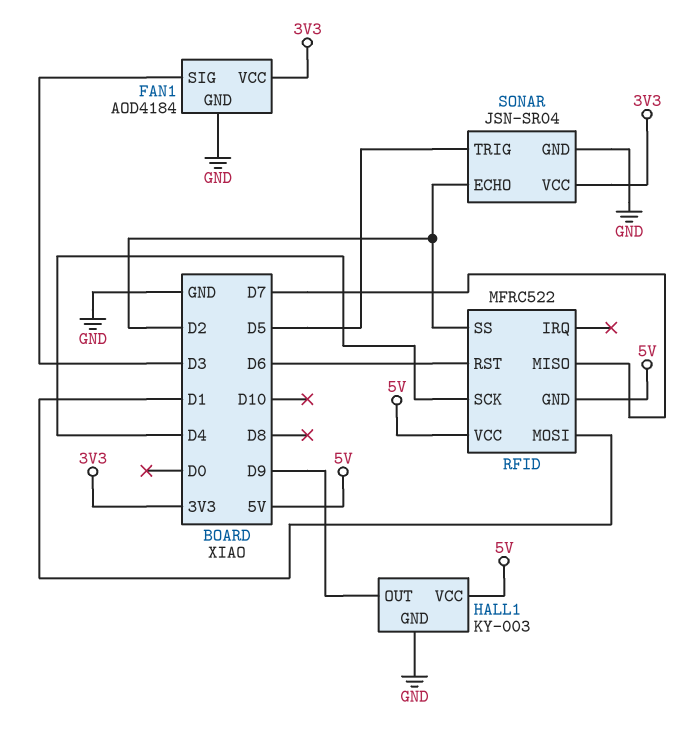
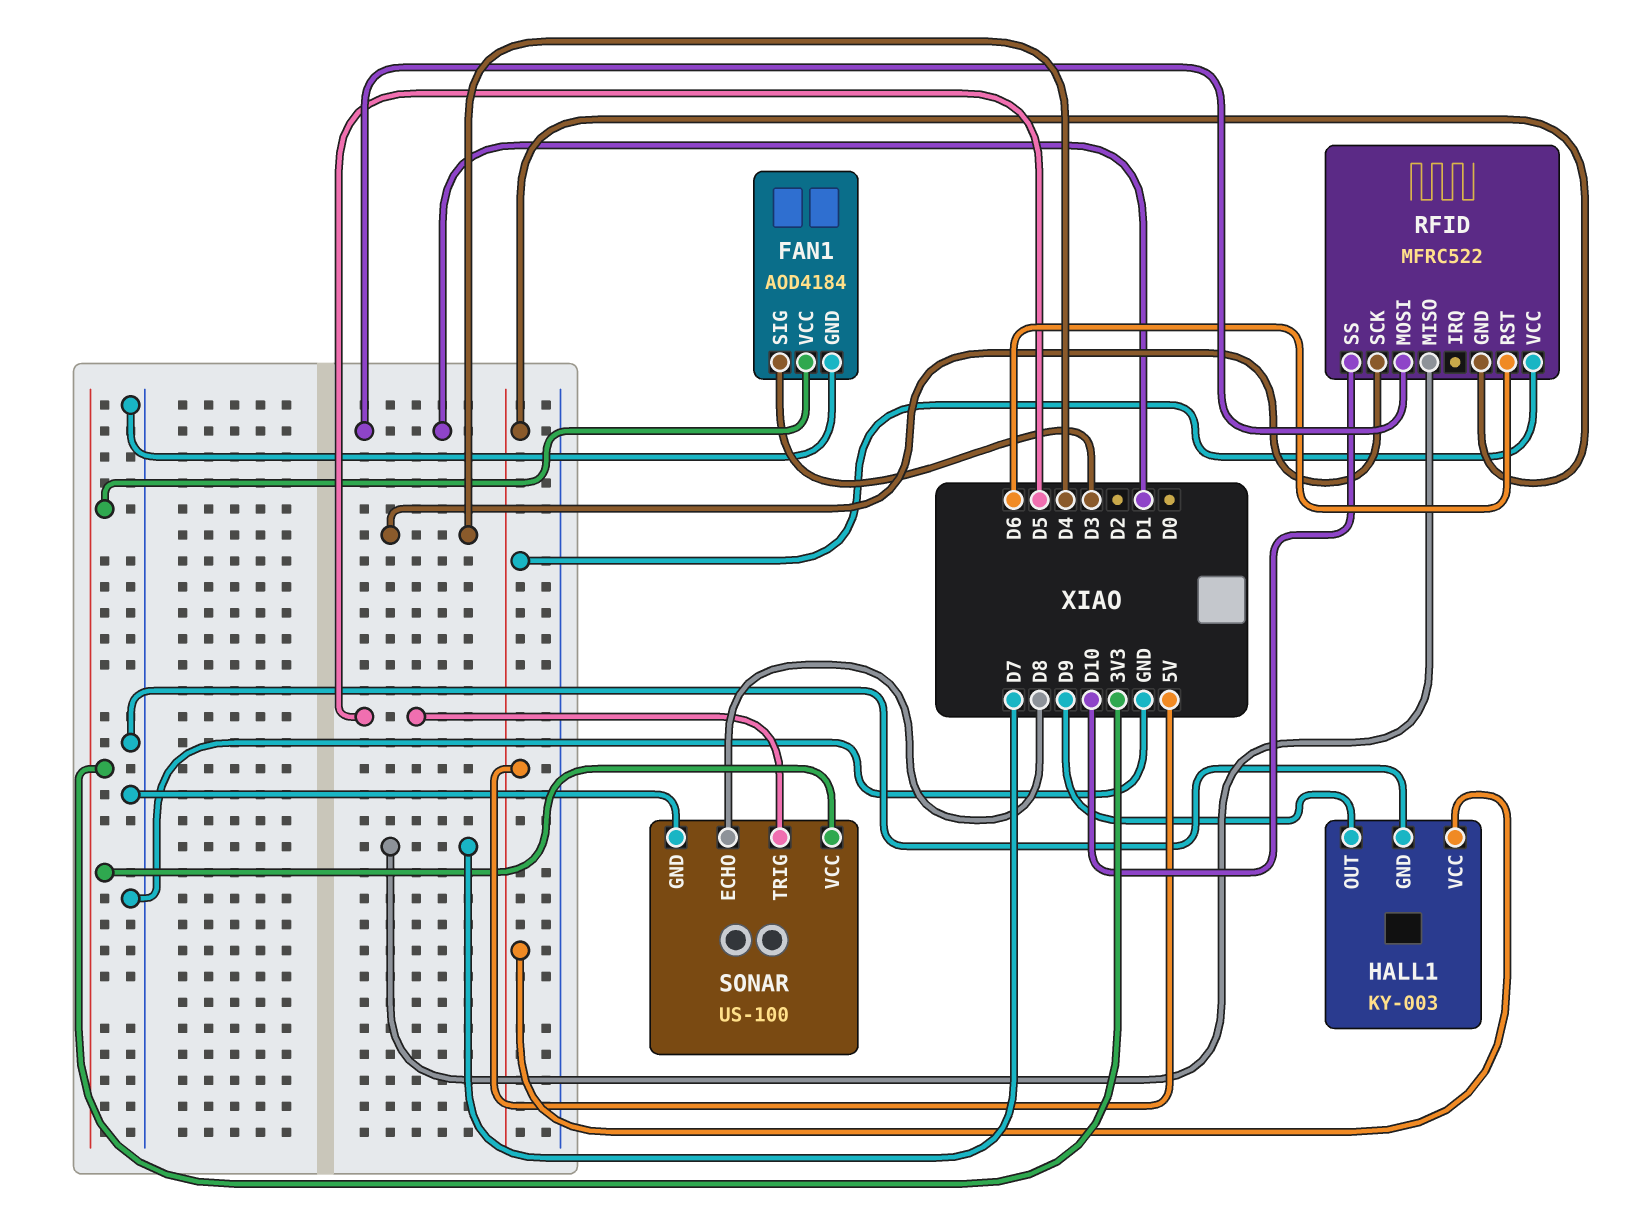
RFID pin SS: D2 -> D10
SONAR: JSN-SR04 -> US-100
SONAR pin ECHO: D2 -> D8

